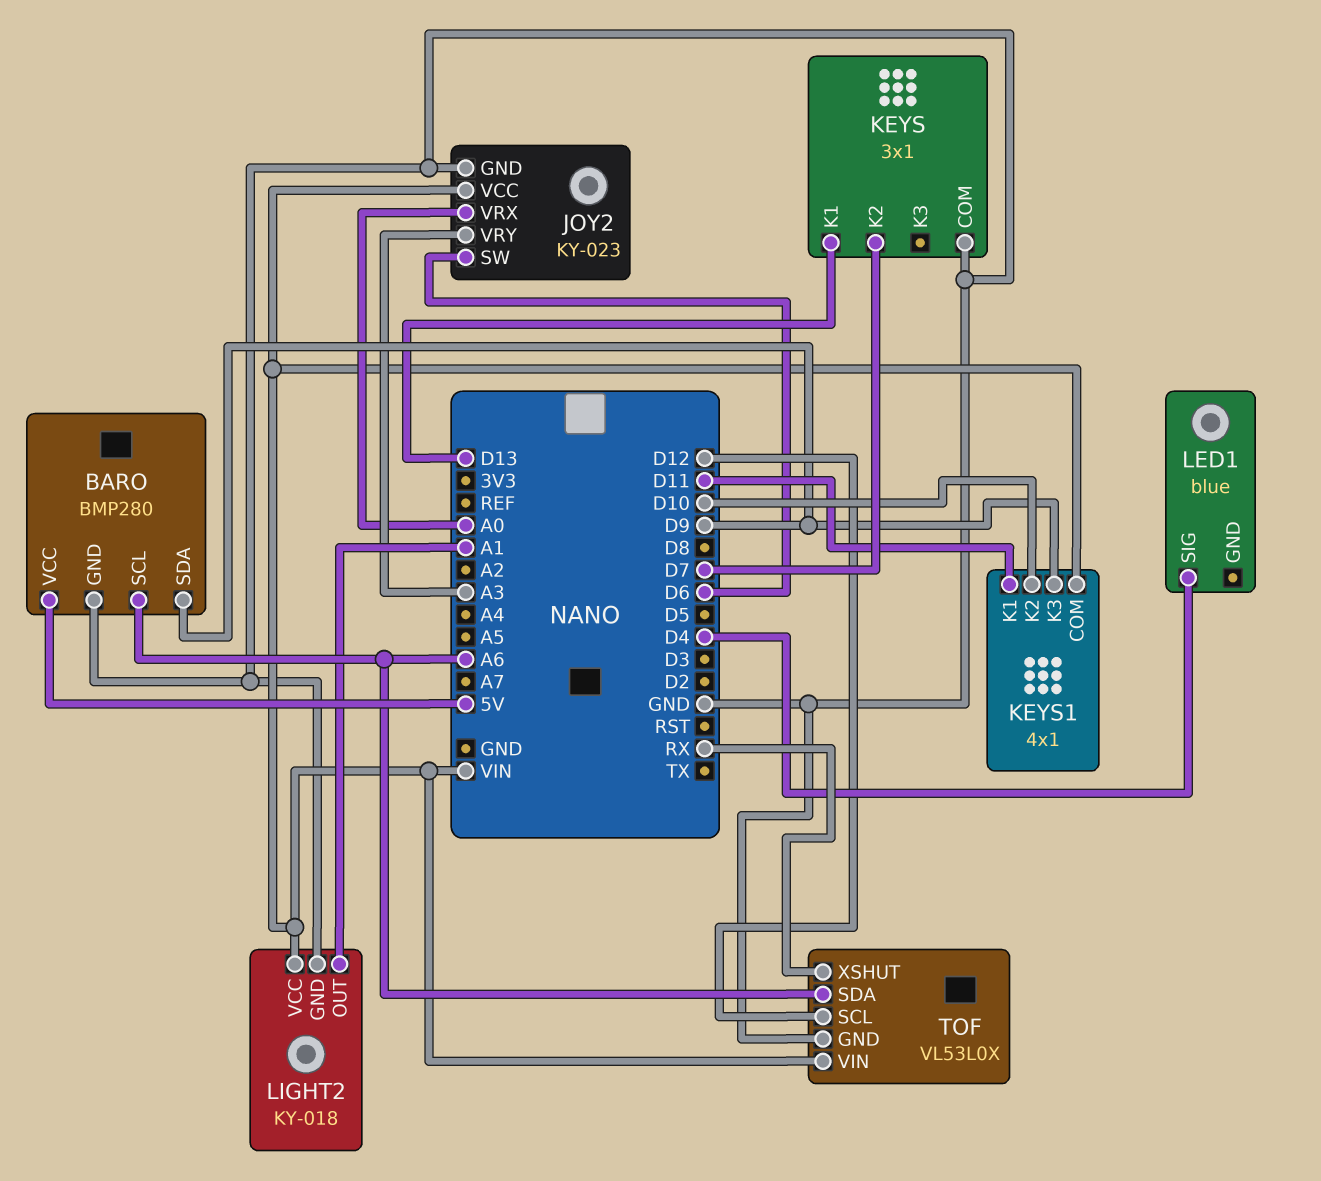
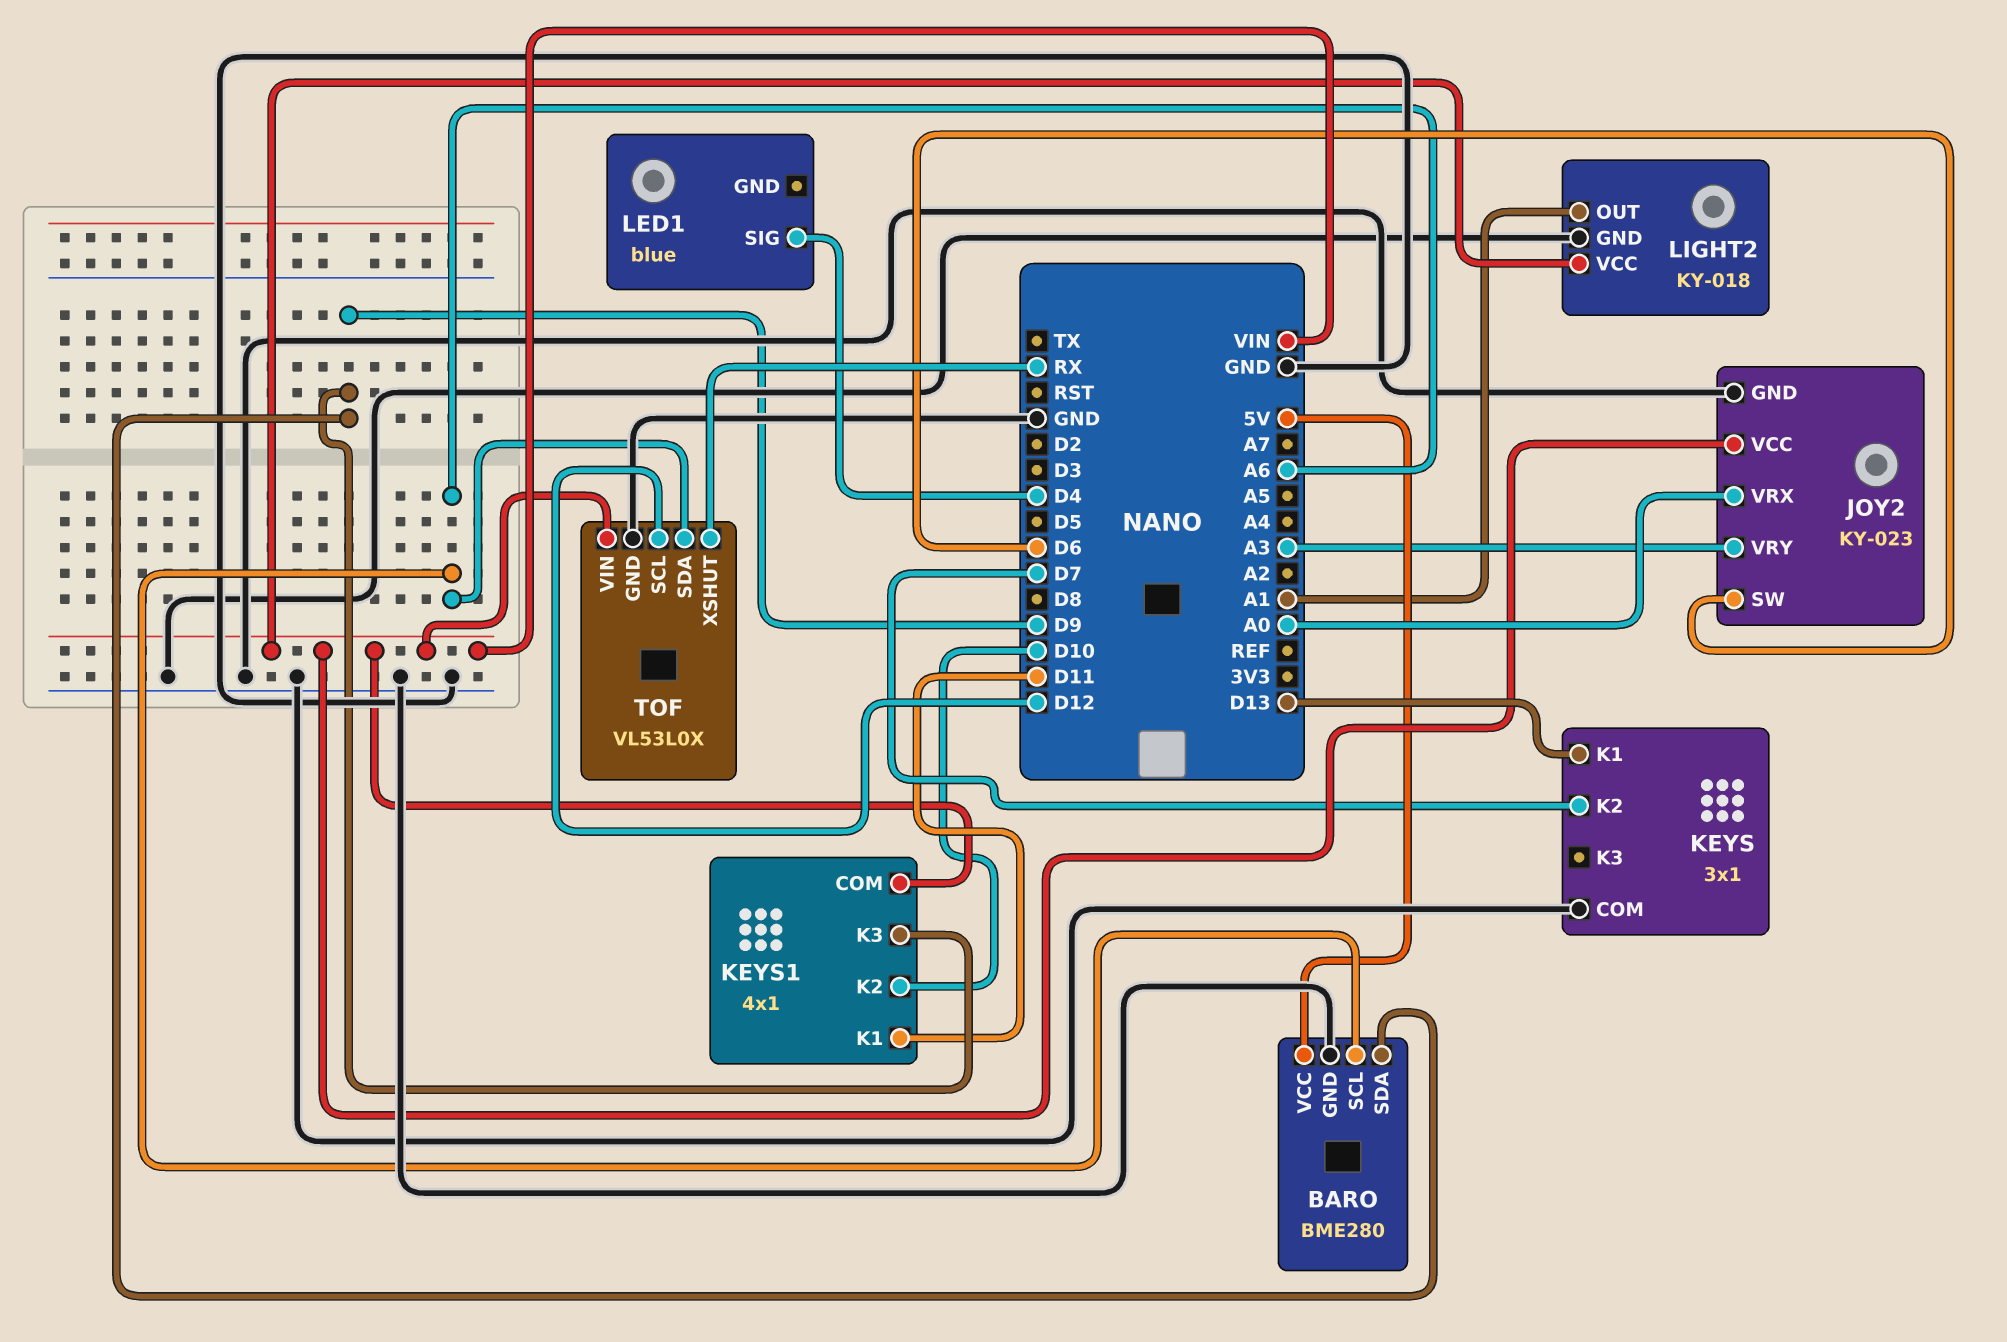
BARO: BMP280 -> BME280

